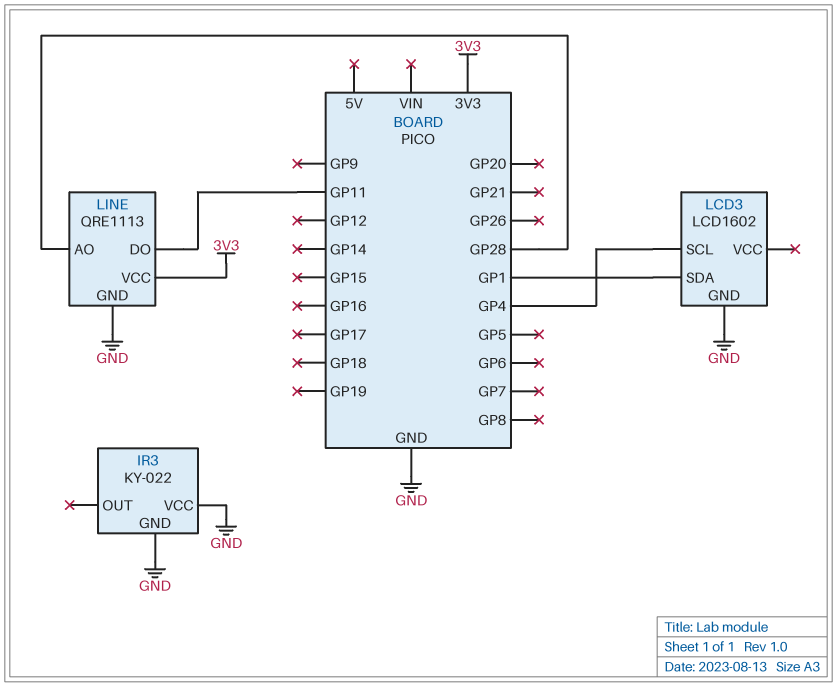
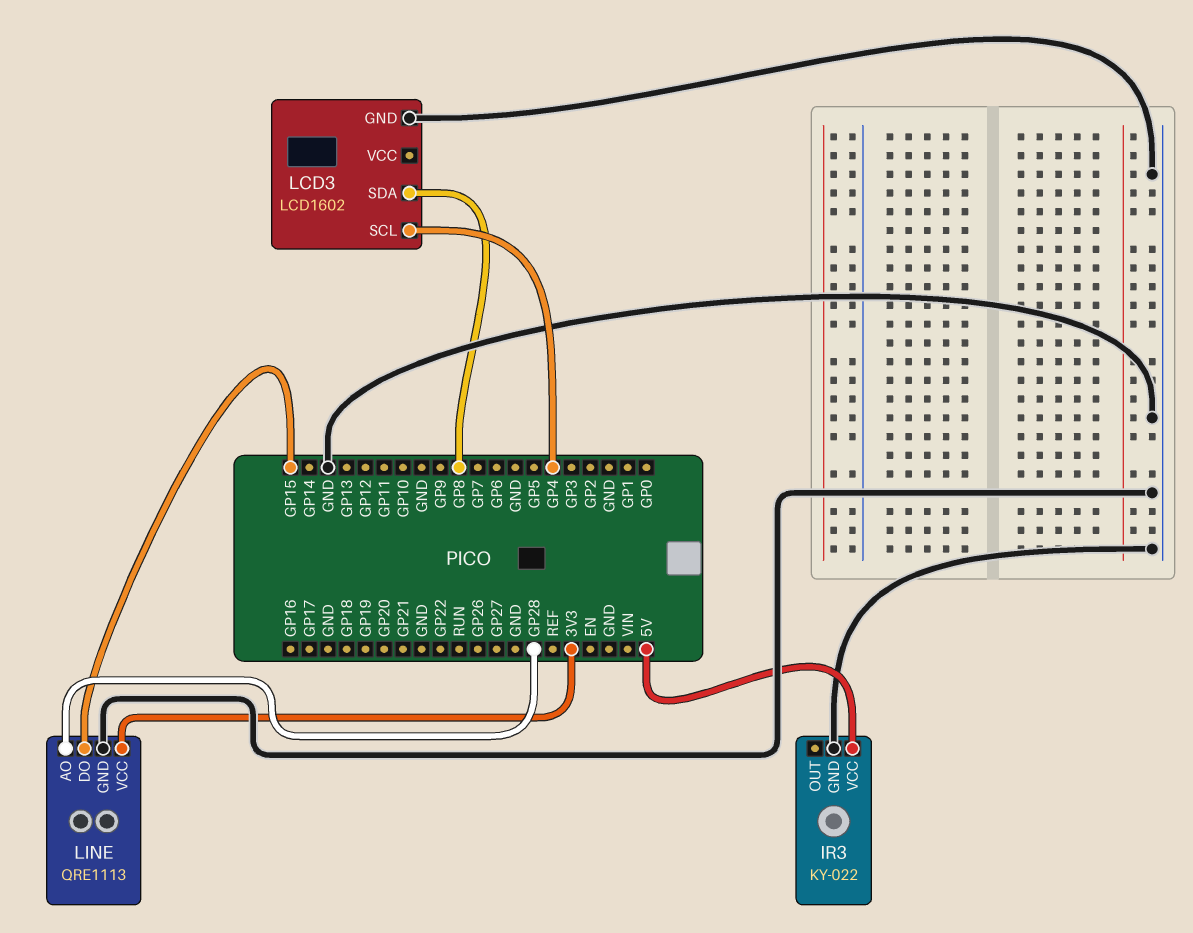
IR3 pin VCC: GND -> 5V
LCD3 pin SDA: GP1 -> GP8
LINE pin DO: GP11 -> GP15

